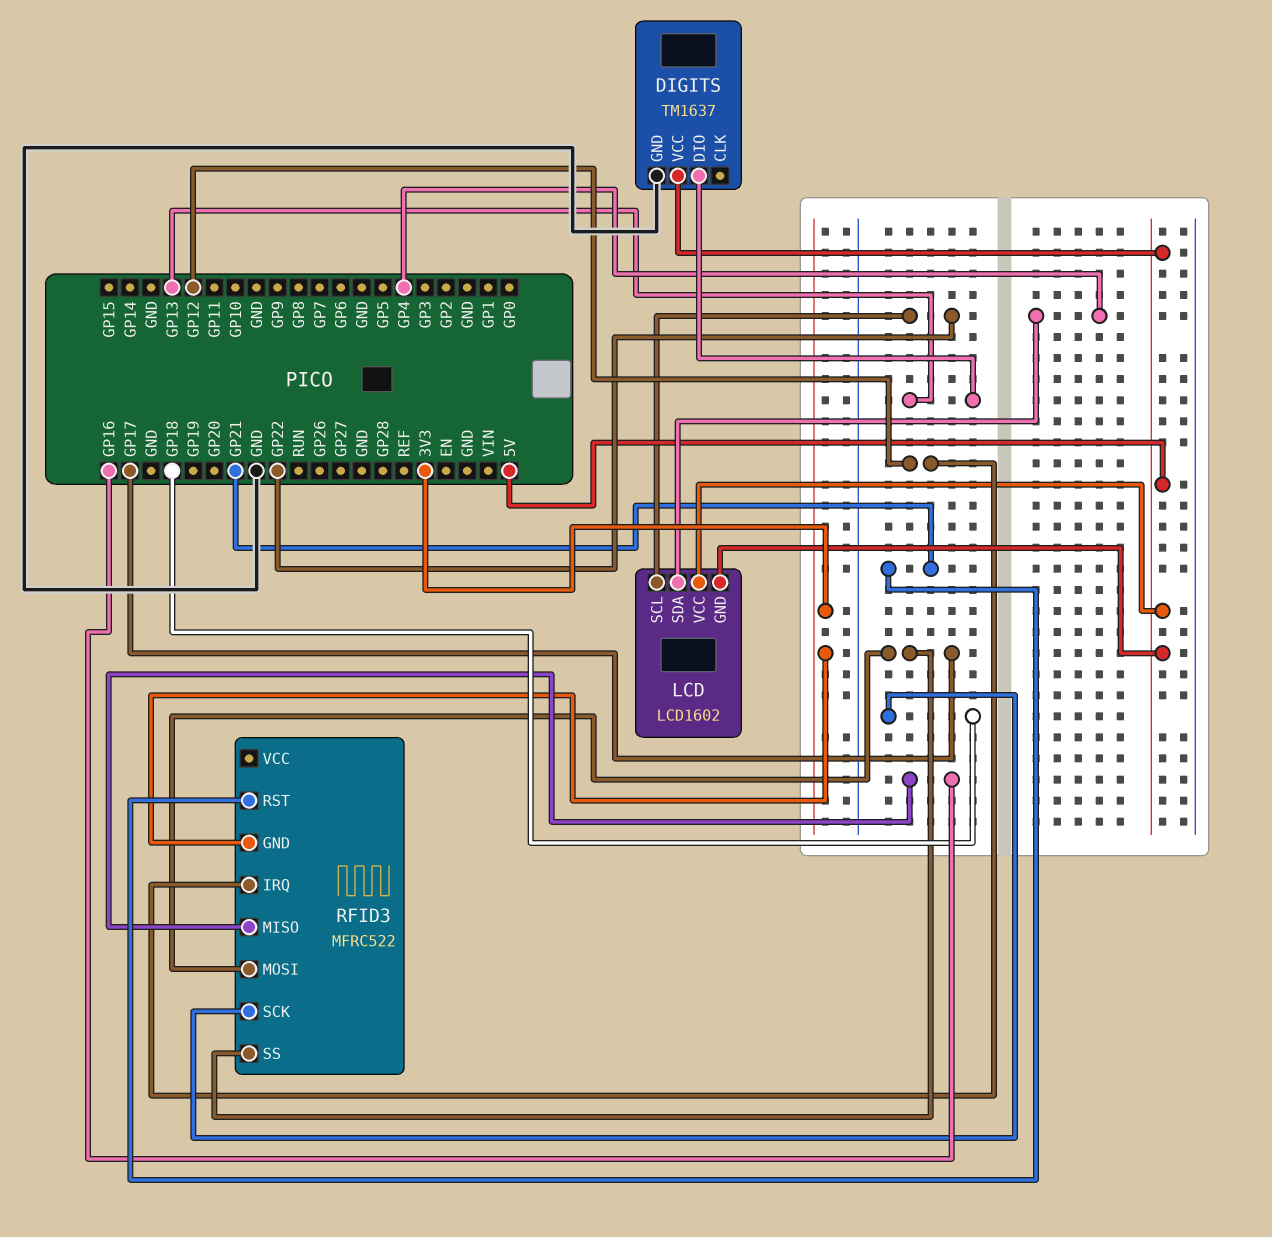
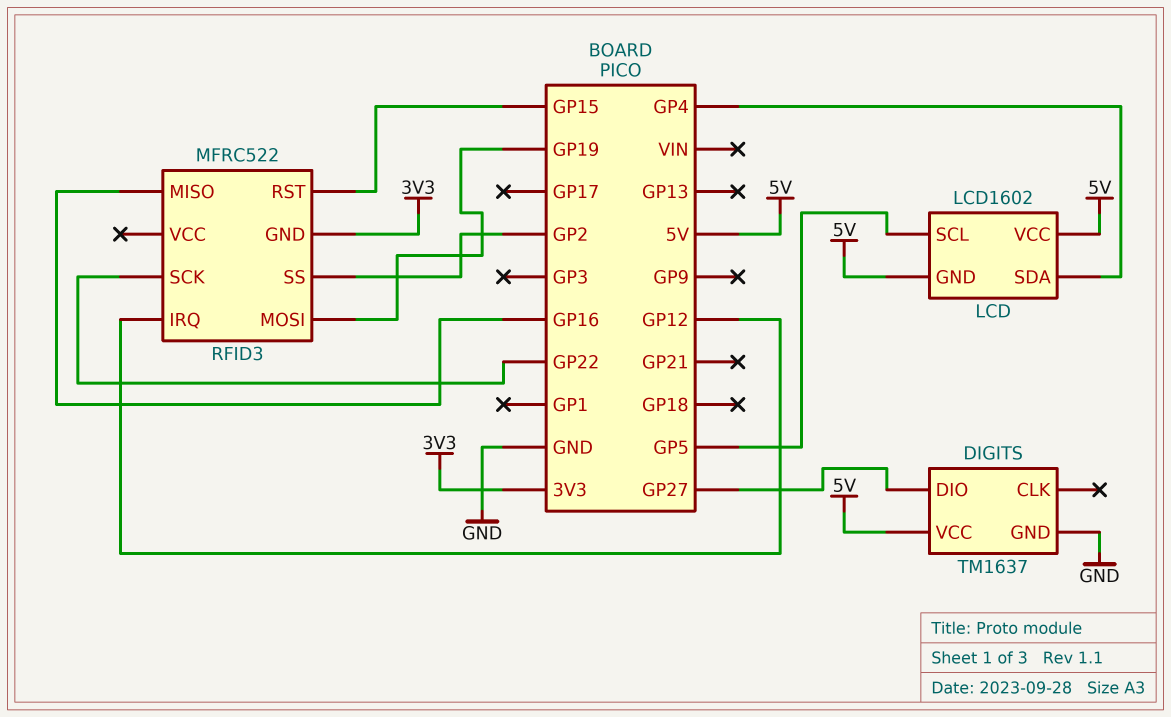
DIGITS pin DIO: GP13 -> GP27
LCD pin SCL: GP22 -> GP5
RFID3 pin MOSI: GP17 -> GP19
RFID3 pin RST: GP21 -> GP15
RFID3 pin SCK: GP18 -> GP22
RFID3 pin SS: GP17 -> GP2

